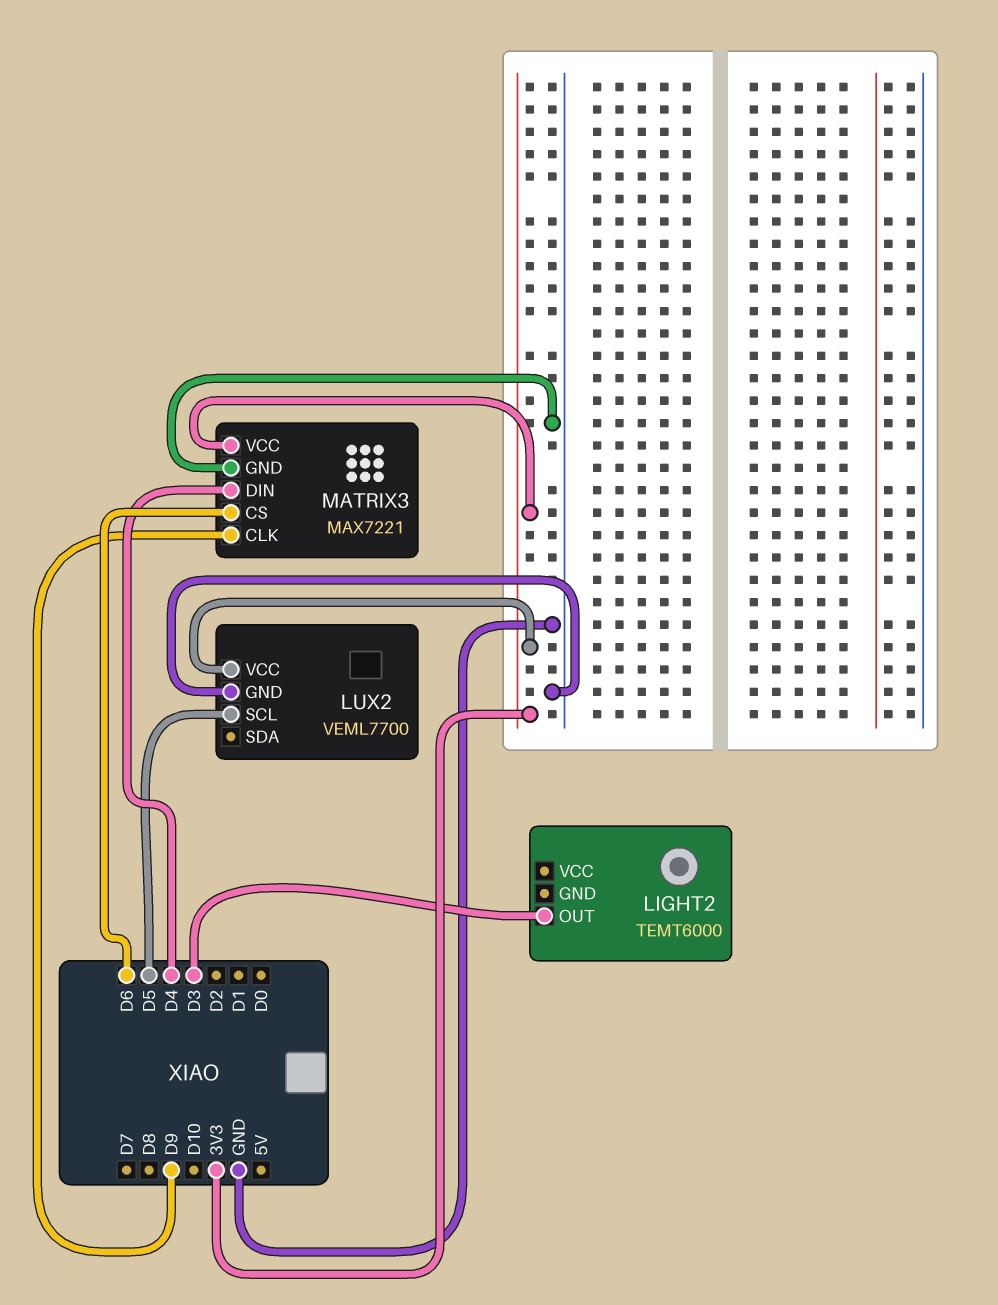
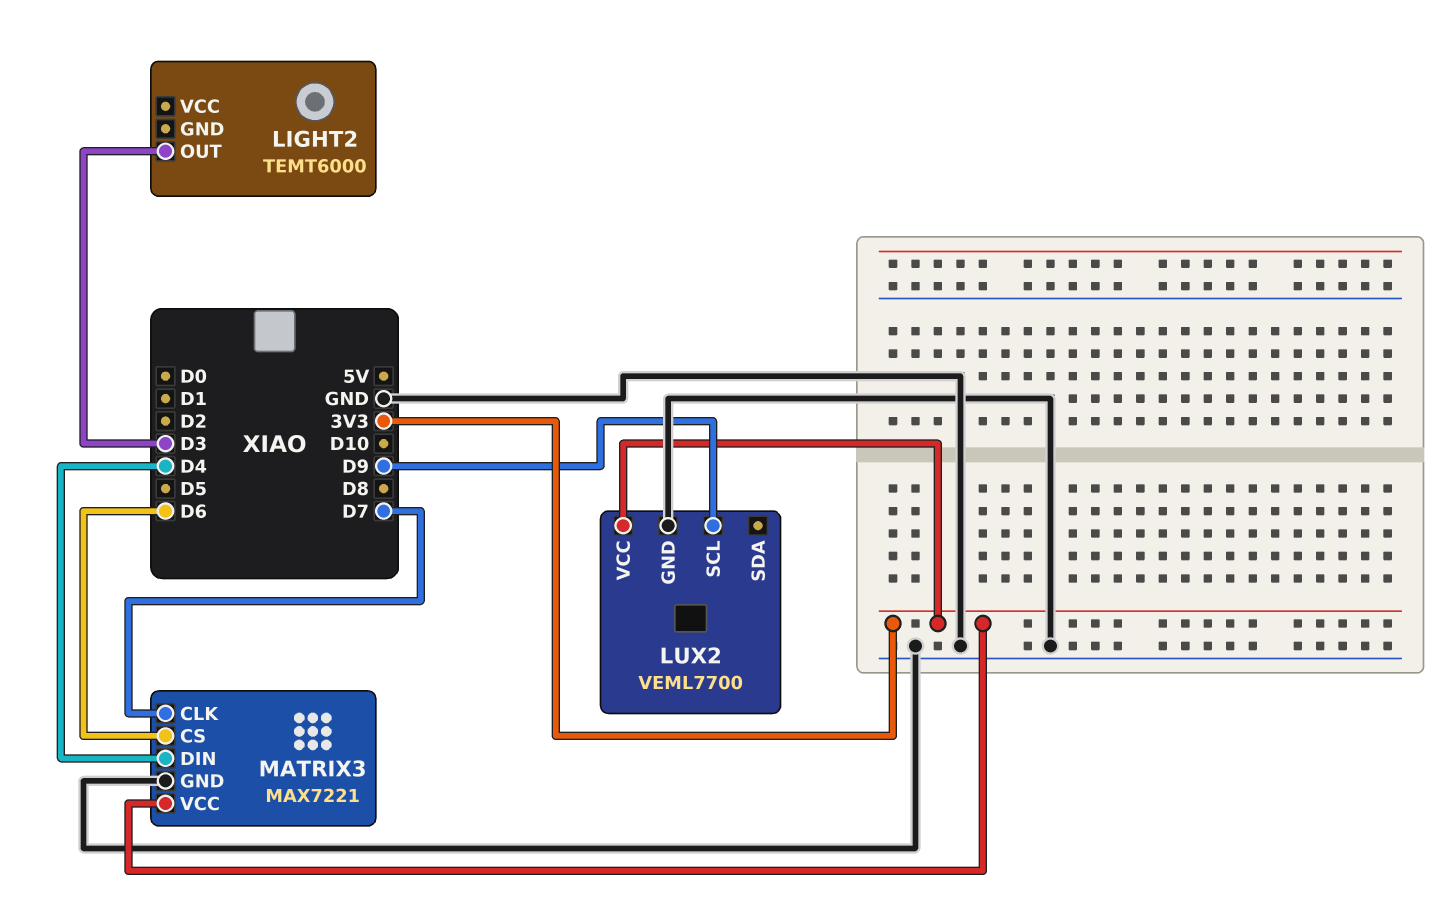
LUX2 pin SCL: D5 -> D9
MATRIX3 pin CLK: D9 -> D7

